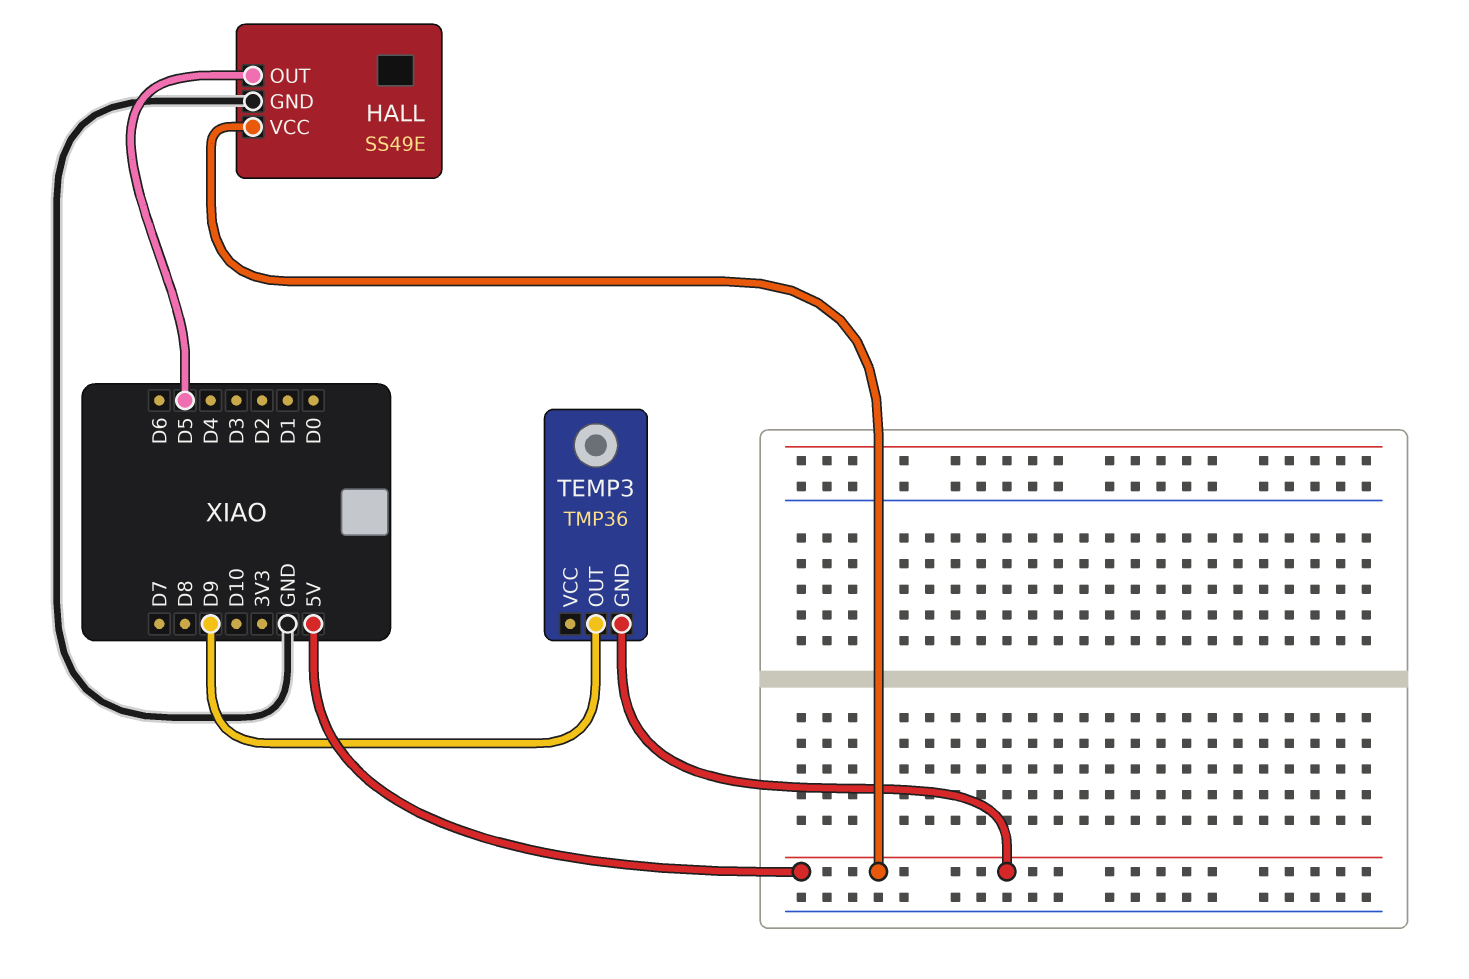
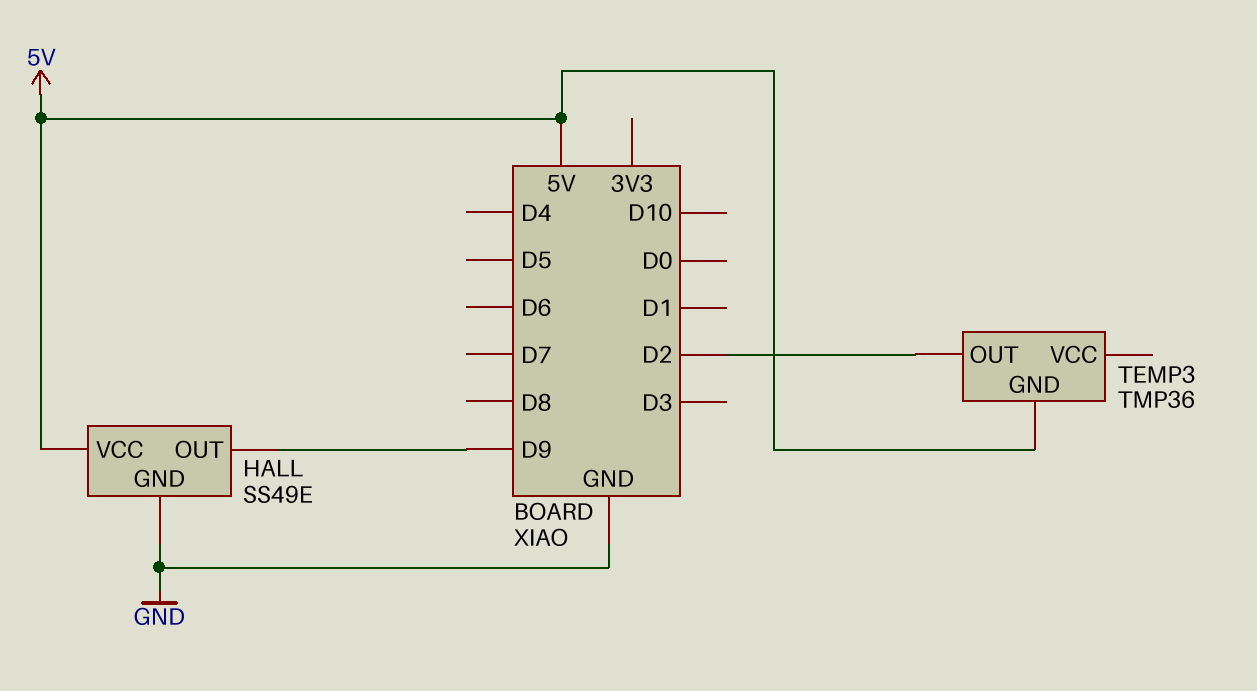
HALL pin OUT: D5 -> D9
TEMP3 pin OUT: D9 -> D2

